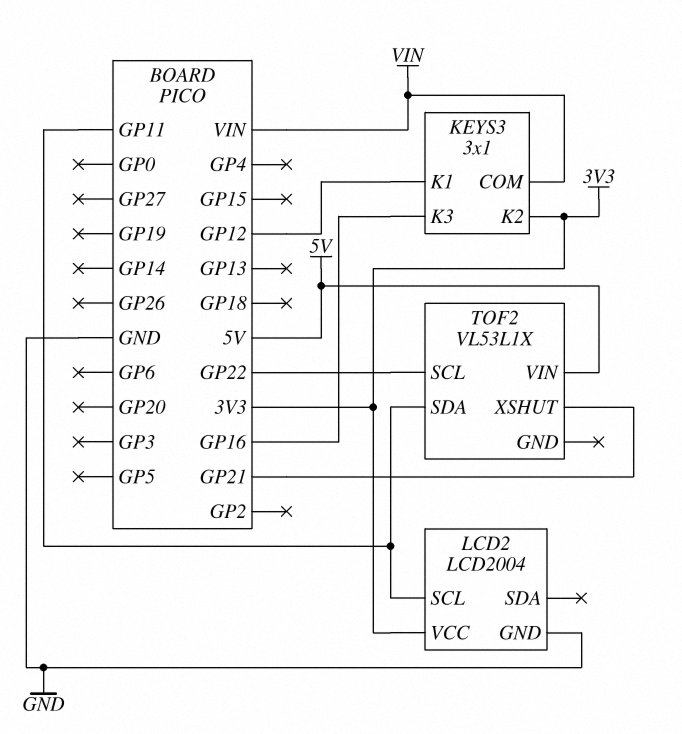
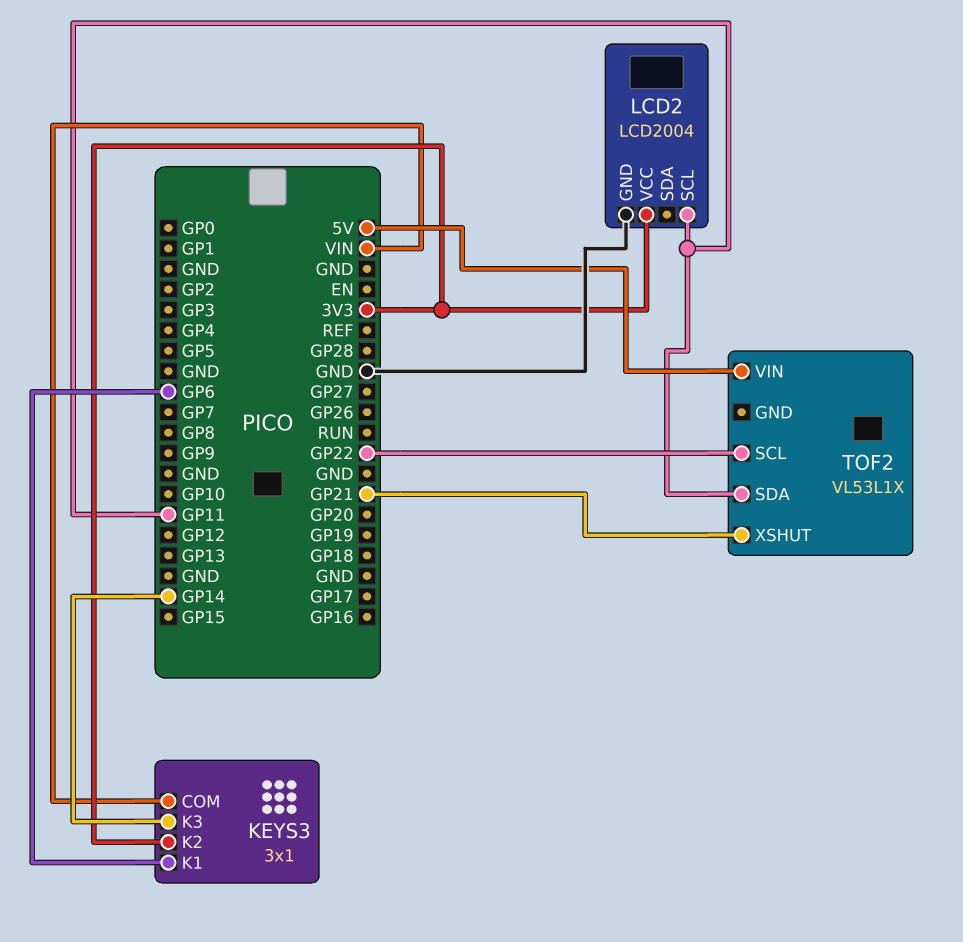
KEYS3 pin K1: GP12 -> GP6
KEYS3 pin K3: GP16 -> GP14

